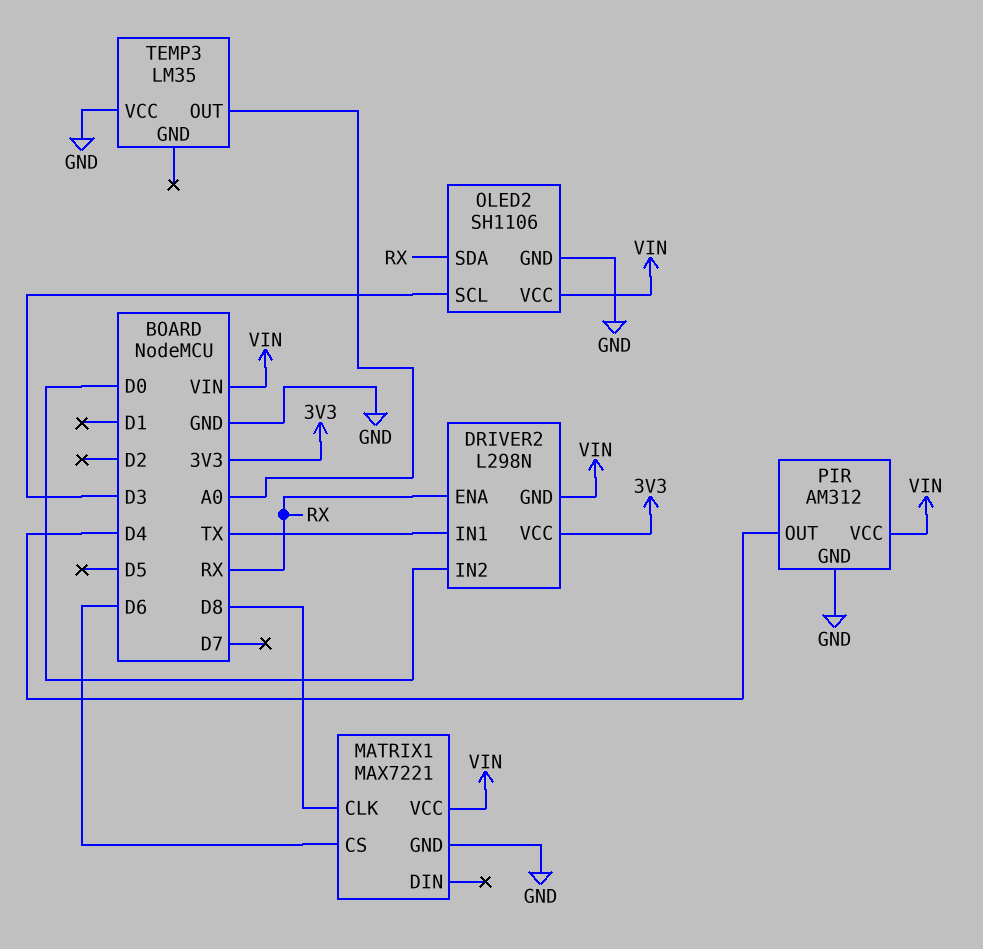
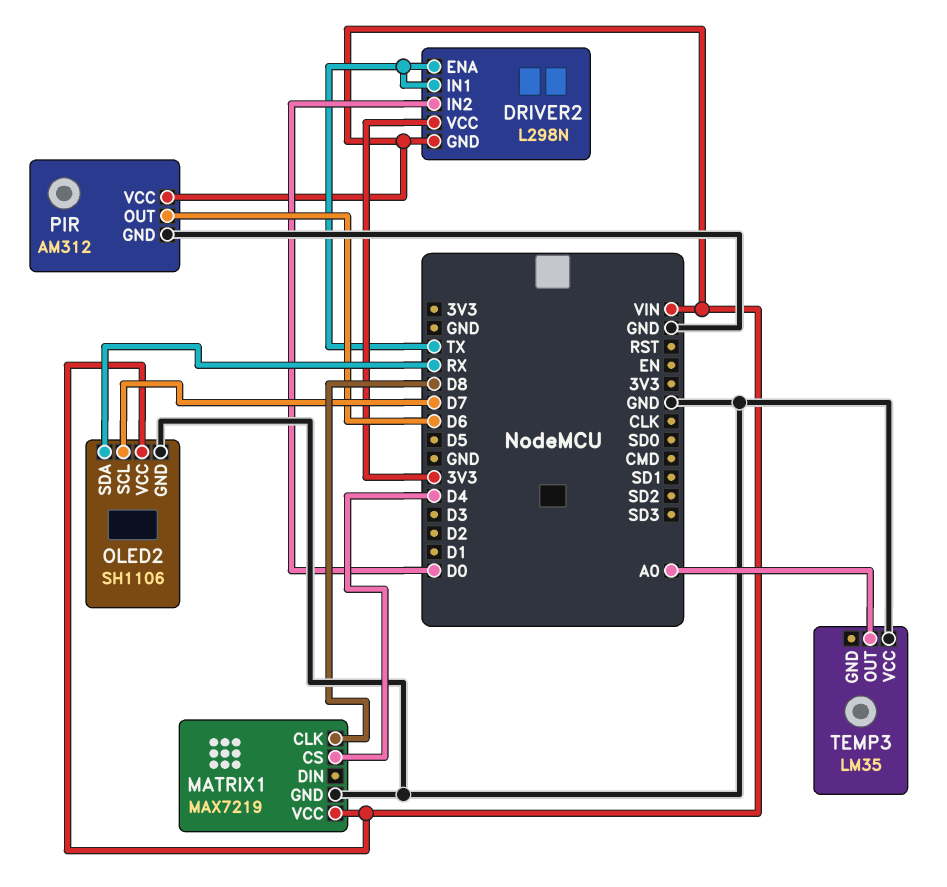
DRIVER2 pin ENA: RX -> TX
MATRIX1: MAX7221 -> MAX7219
MATRIX1 pin CS: D6 -> D4
OLED2 pin SCL: D3 -> D7
PIR pin OUT: D4 -> D6

